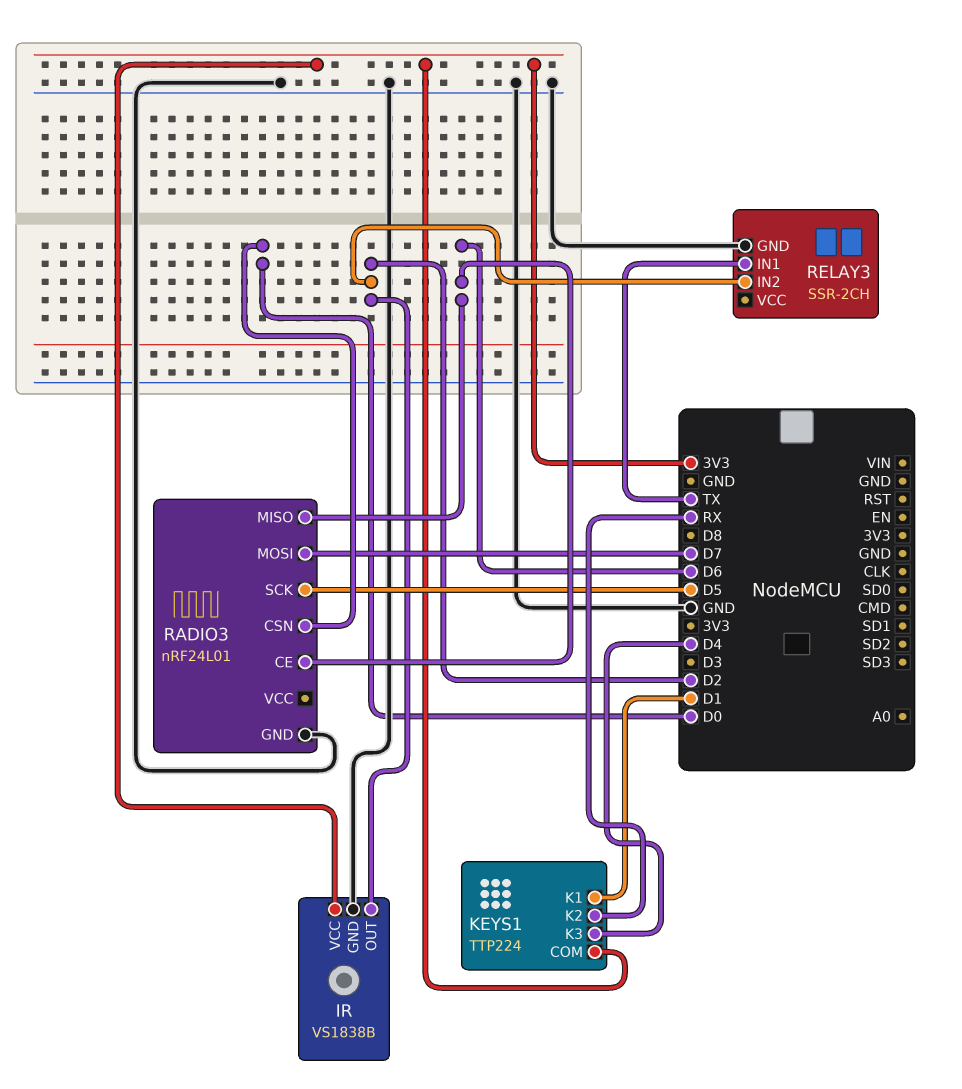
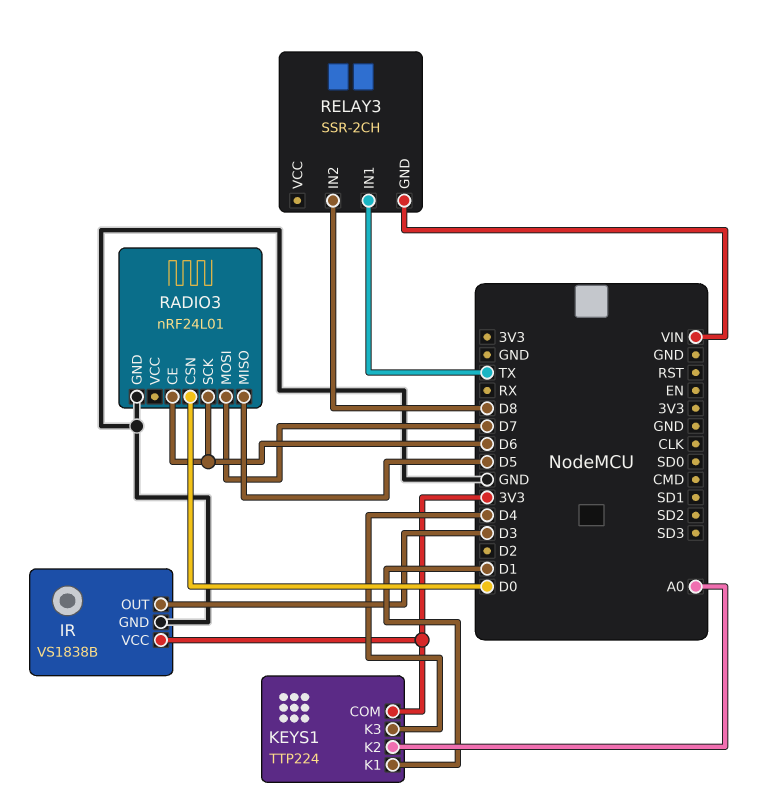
IR pin OUT: D2 -> D3
KEYS1 pin K2: RX -> A0
RADIO3 pin MISO: D6 -> D5
RADIO3 pin SCK: D5 -> D6
RELAY3 pin GND: GND -> VIN
RELAY3 pin IN2: D2 -> D8

